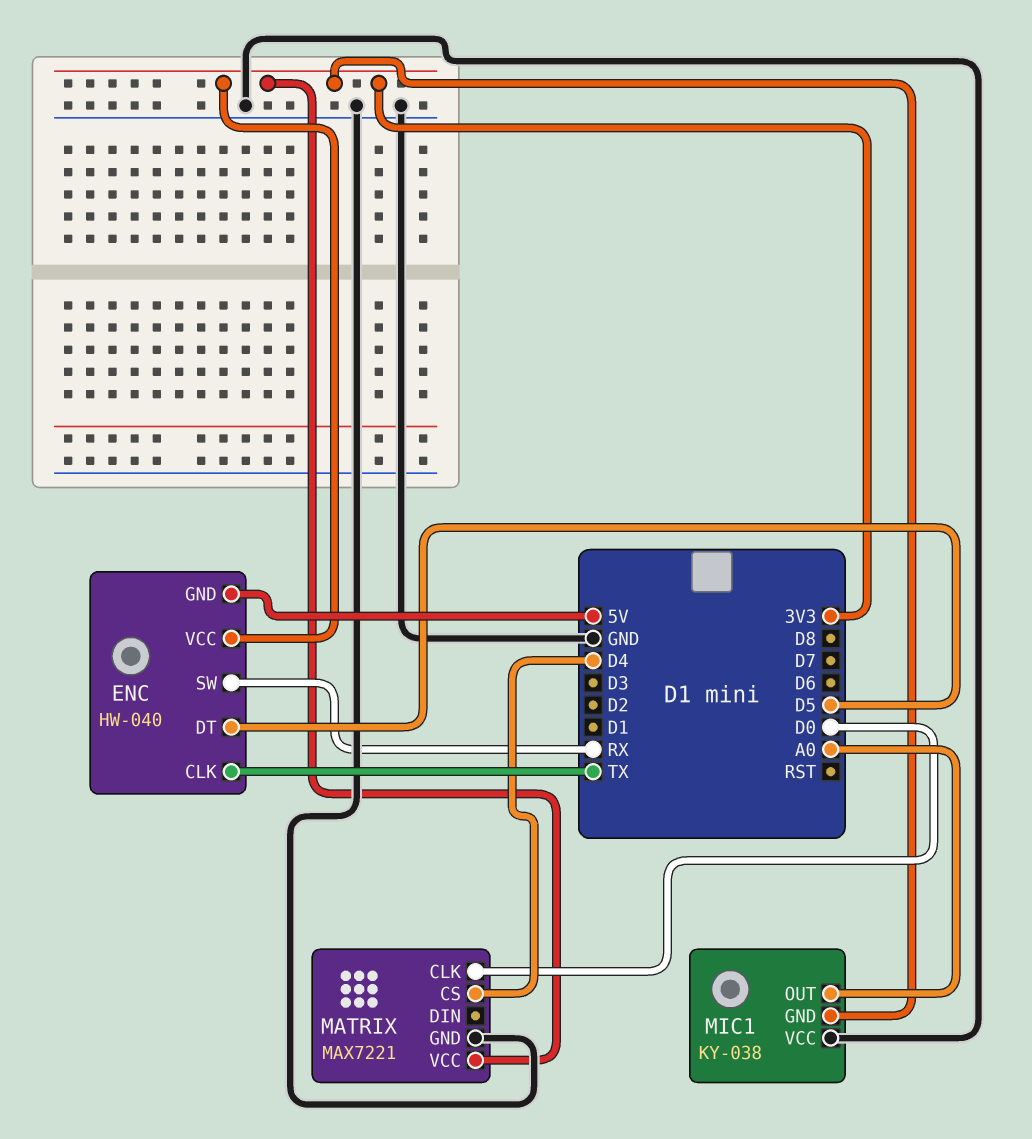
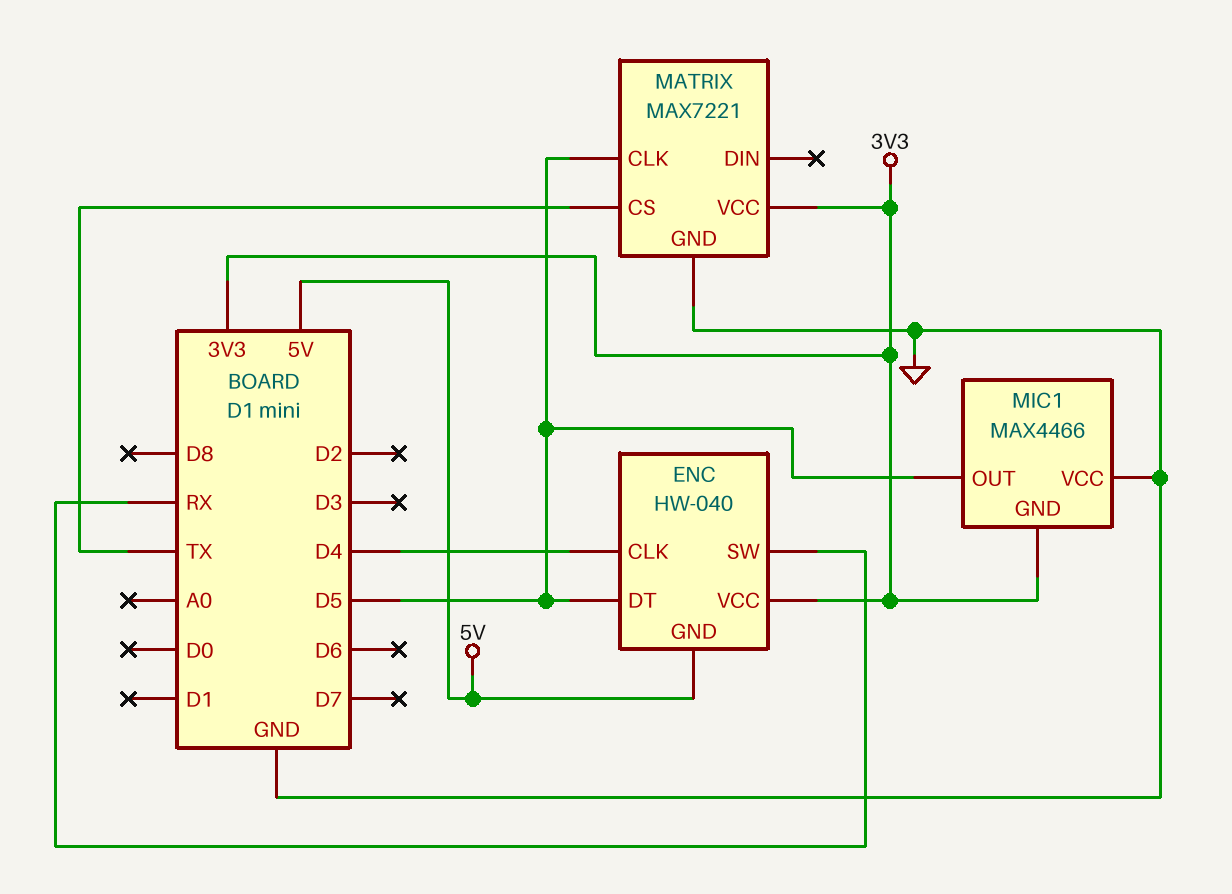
ENC pin CLK: TX -> D4
MATRIX pin CLK: D0 -> D5
MATRIX pin CS: D4 -> TX
MIC1: KY-038 -> MAX4466
MIC1 pin OUT: A0 -> D5

